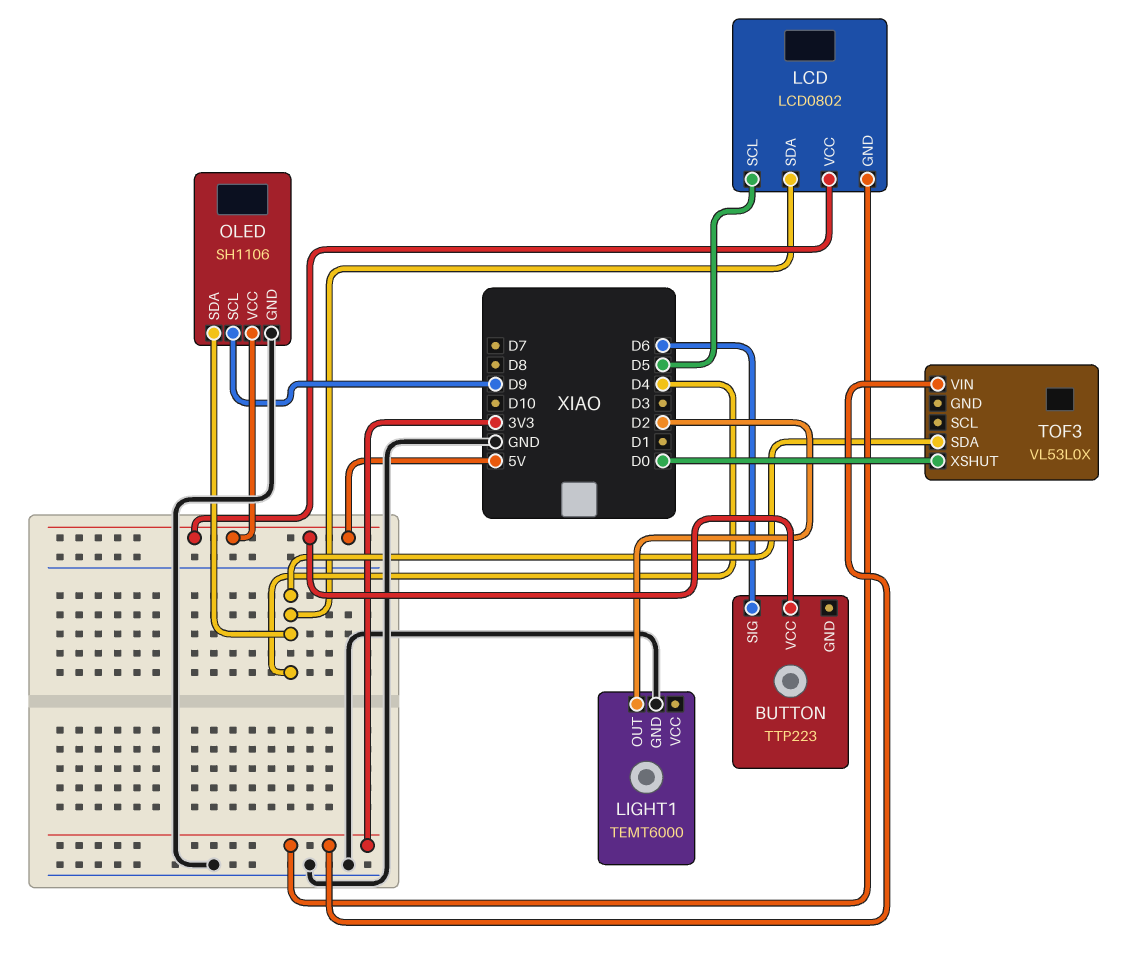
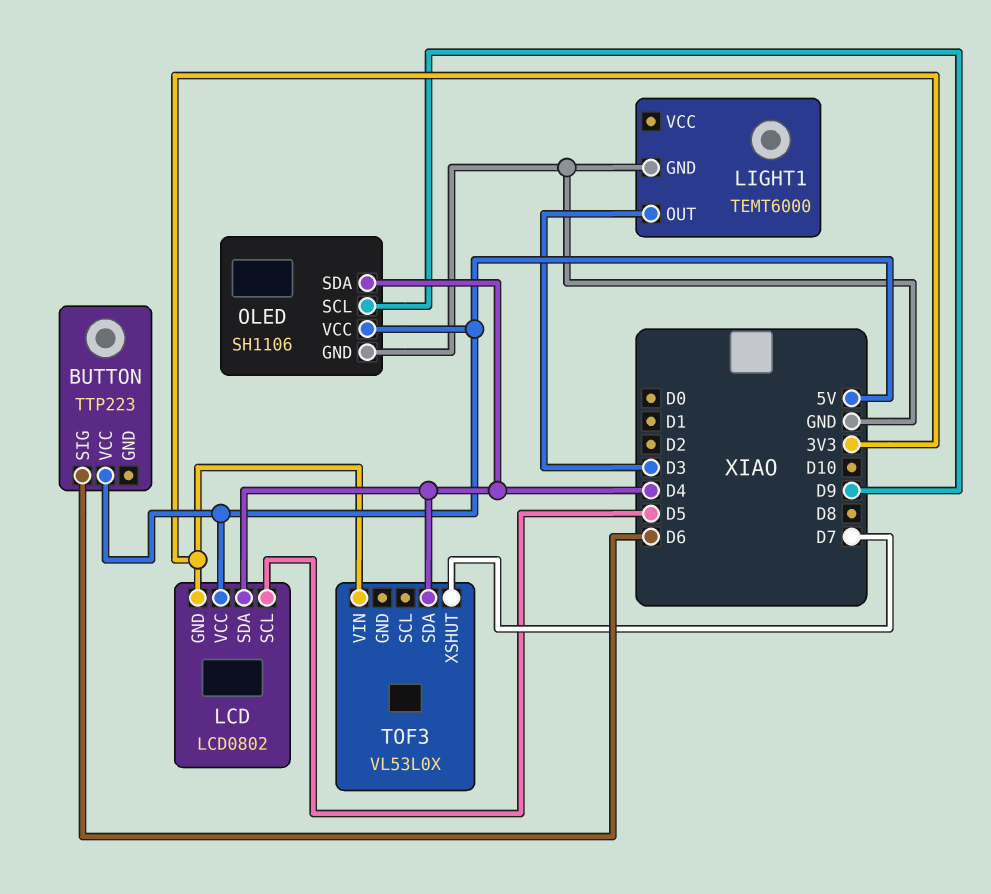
LIGHT1 pin OUT: D2 -> D3
TOF3 pin XSHUT: D0 -> D7

